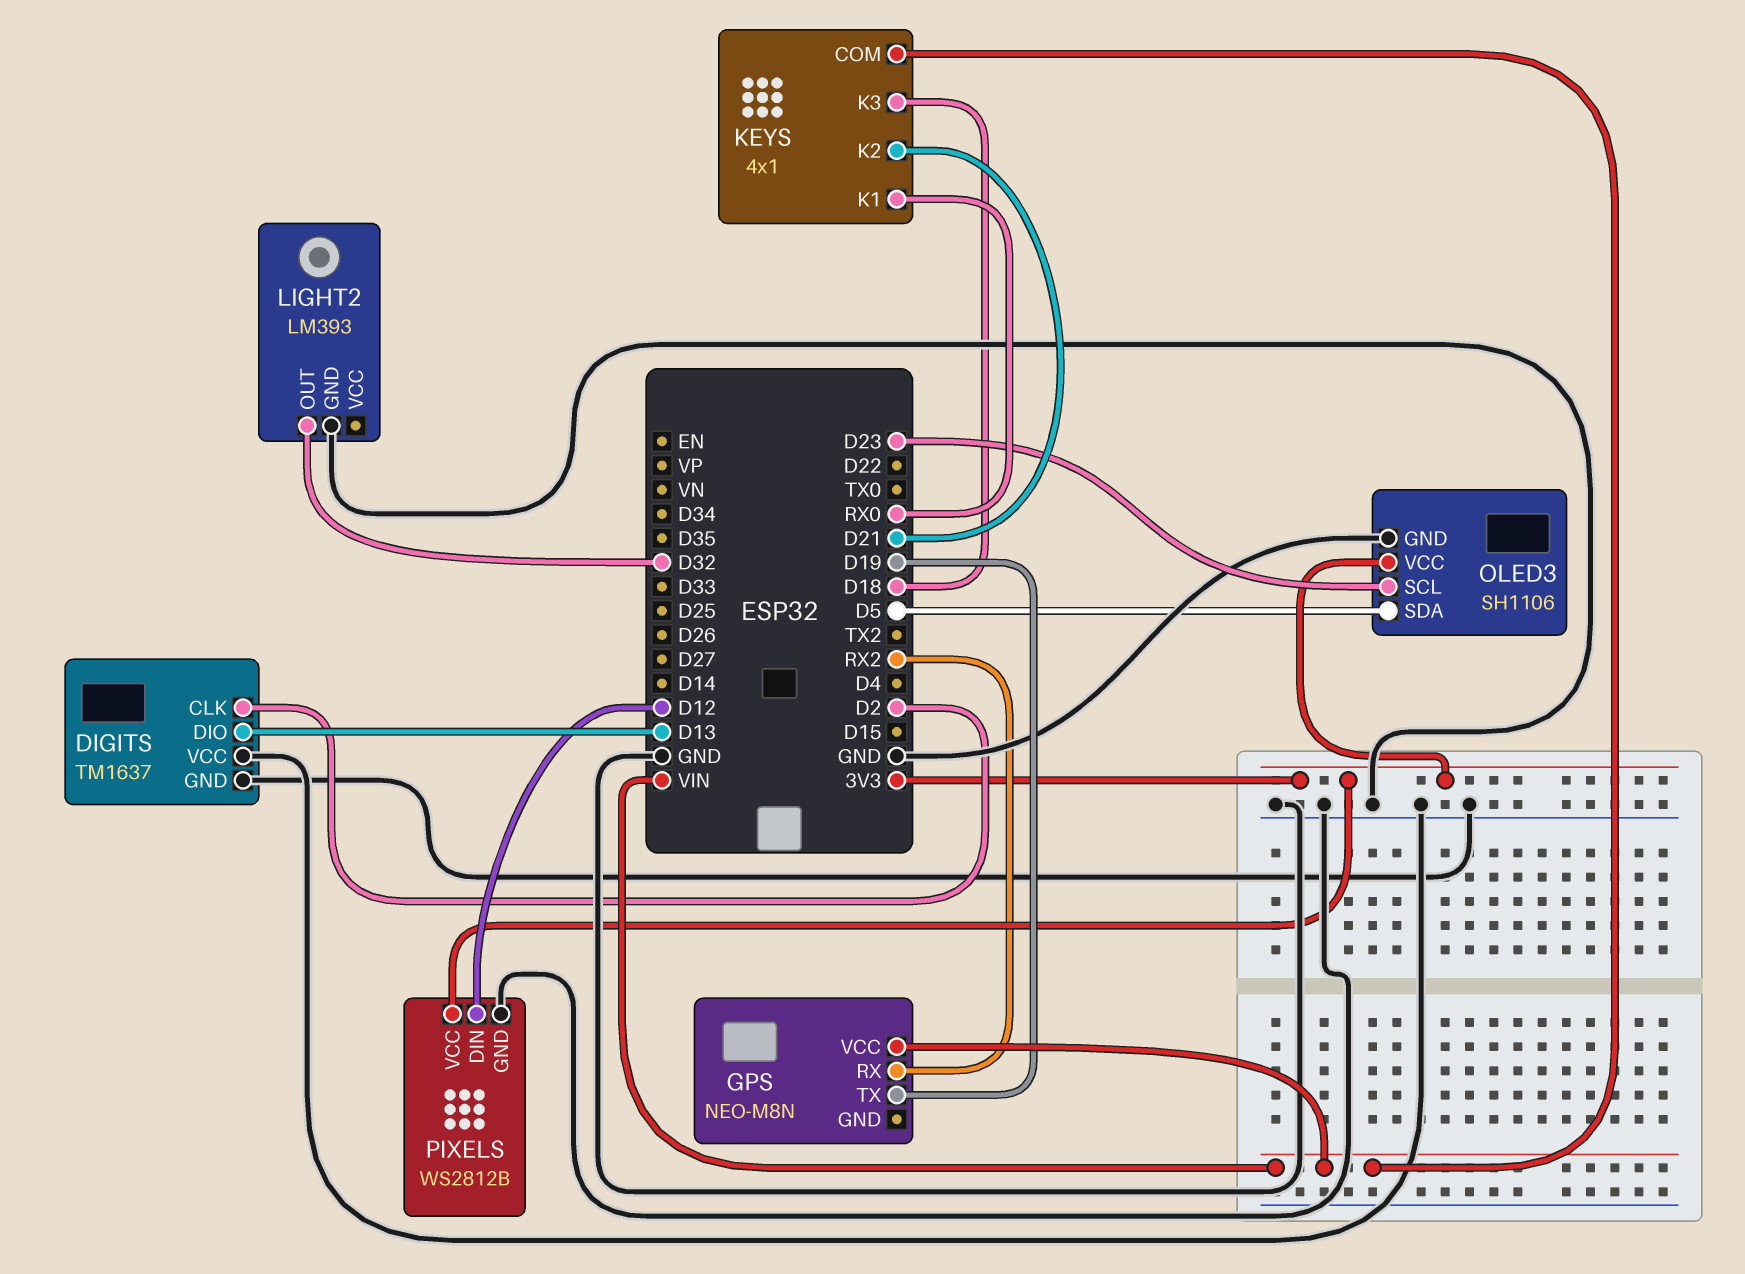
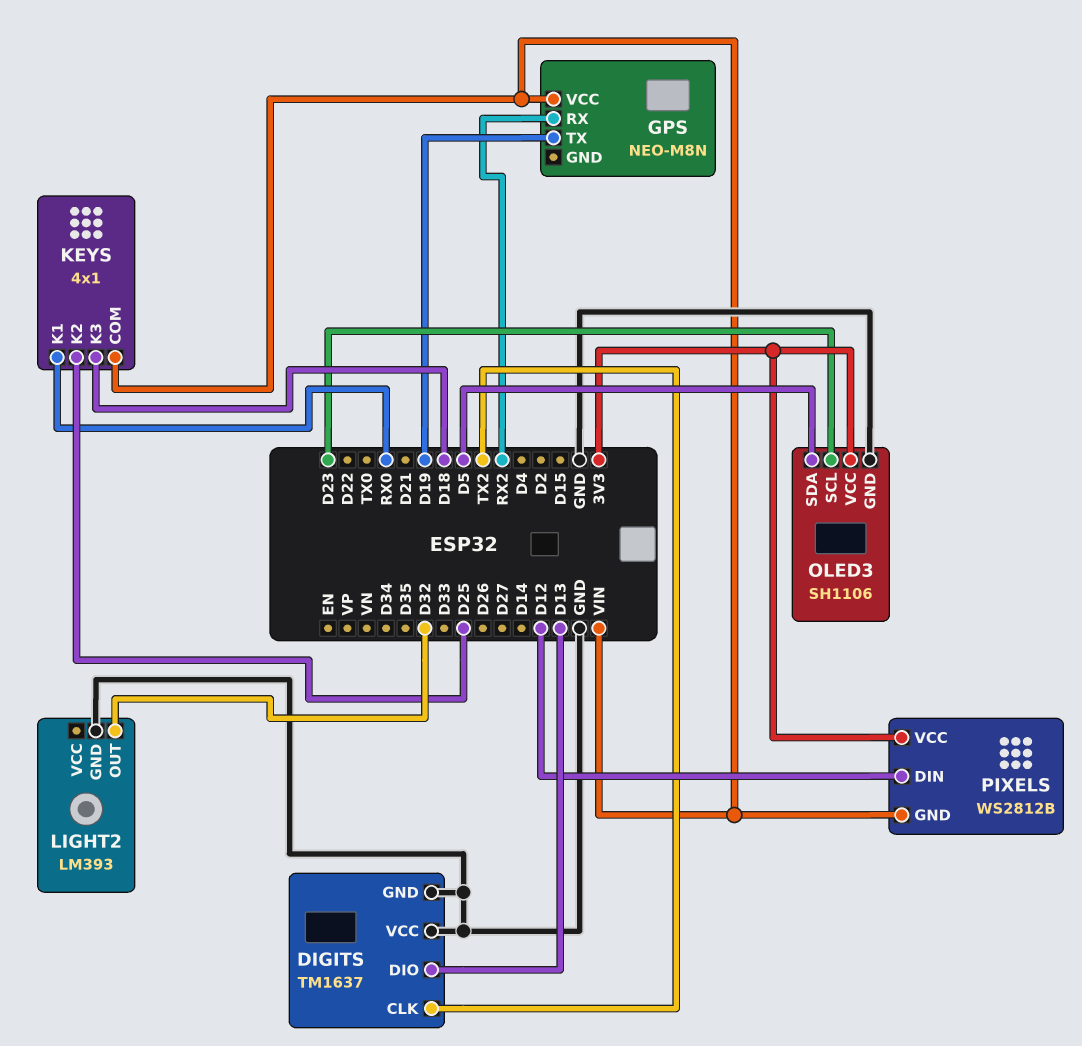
DIGITS pin CLK: D2 -> TX2
KEYS pin K2: D21 -> D25
PIXELS pin GND: GND -> VIN

